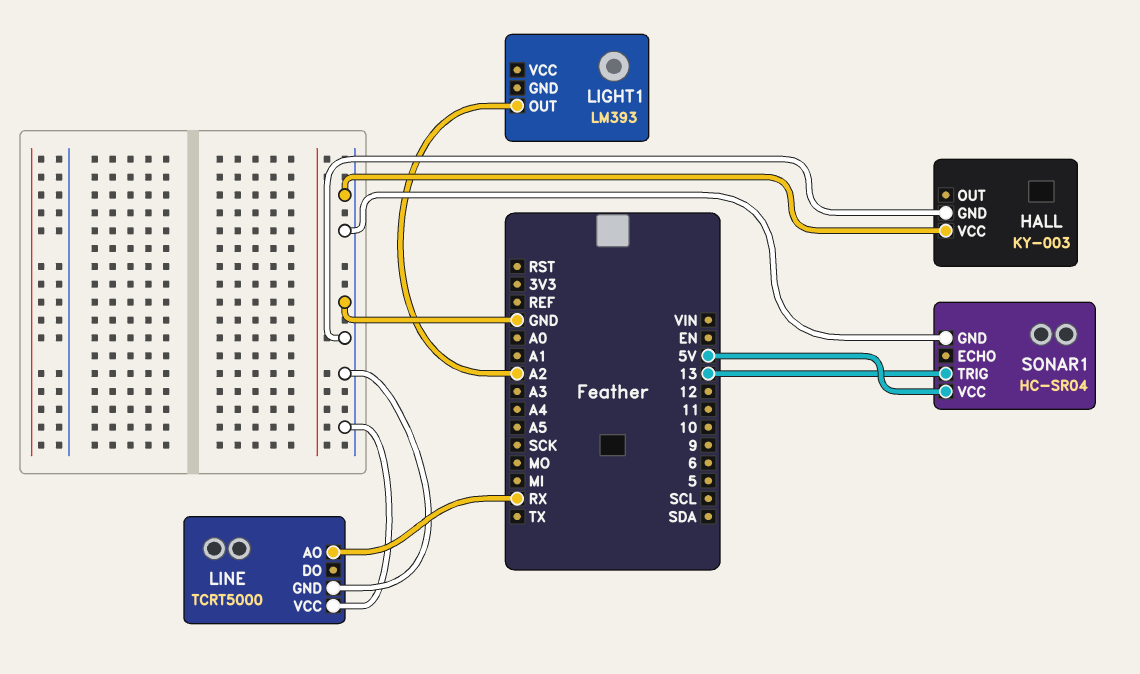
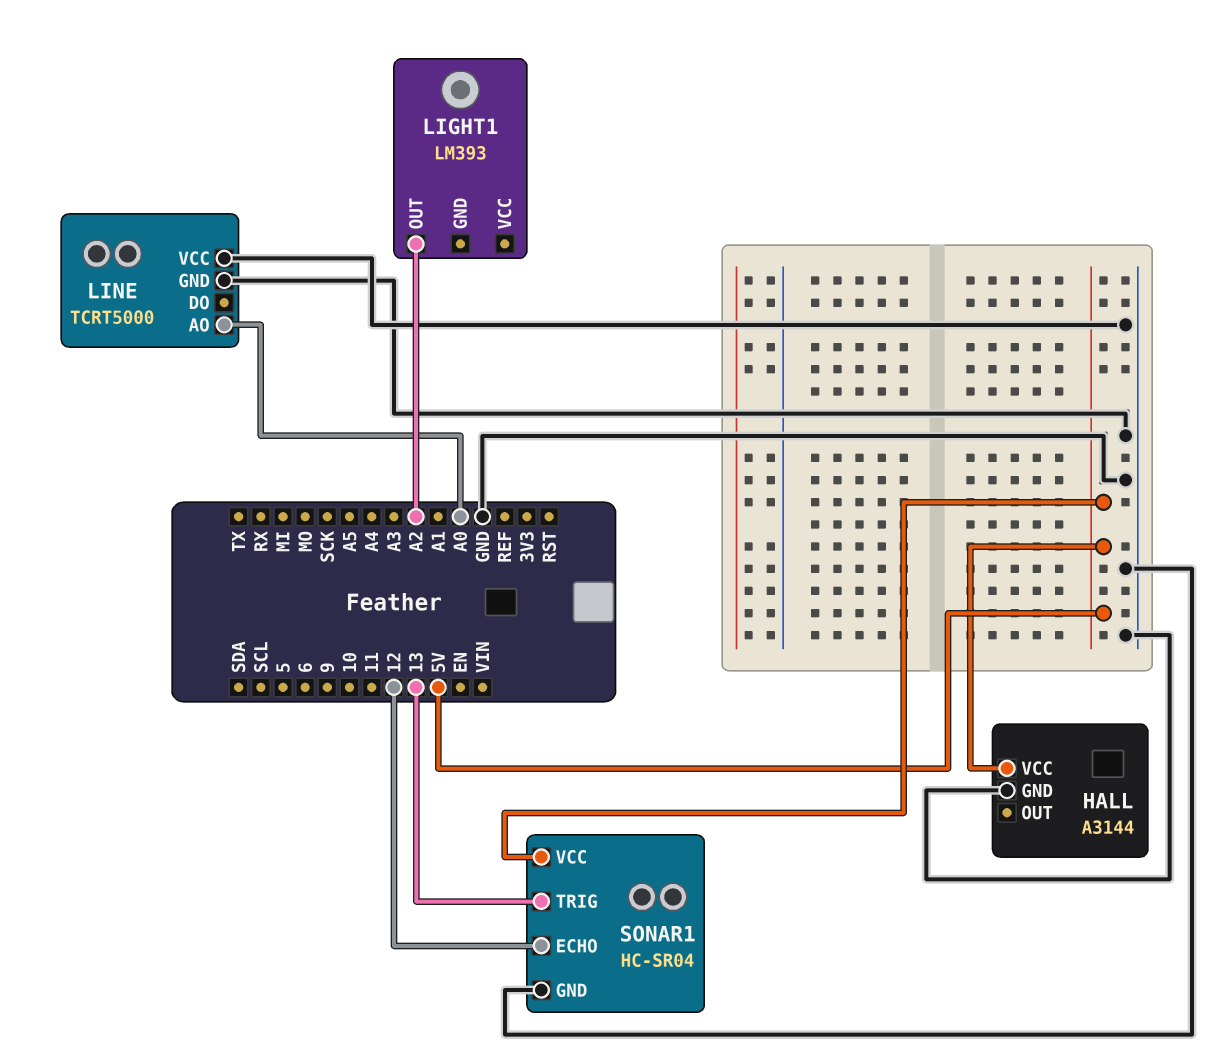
HALL: KY-003 -> A3144
HALL pin VCC: GND -> 5V
LINE pin AO: RX -> A0
SONAR1 pin ECHO: none -> 12

